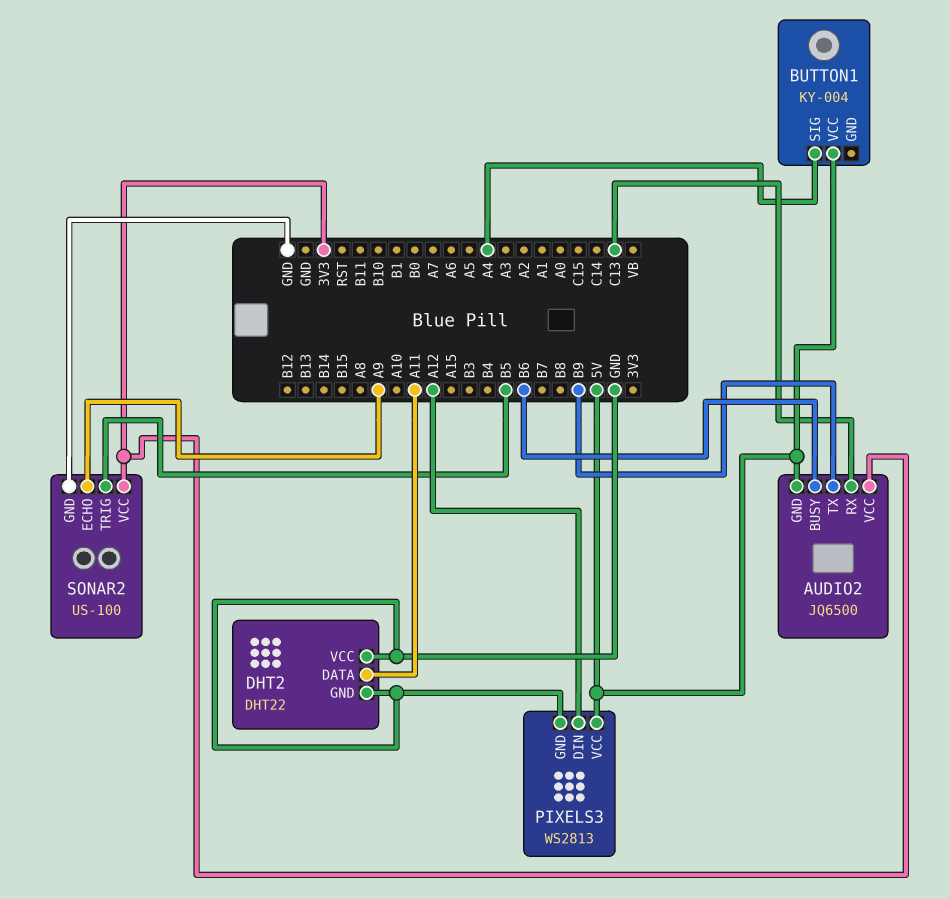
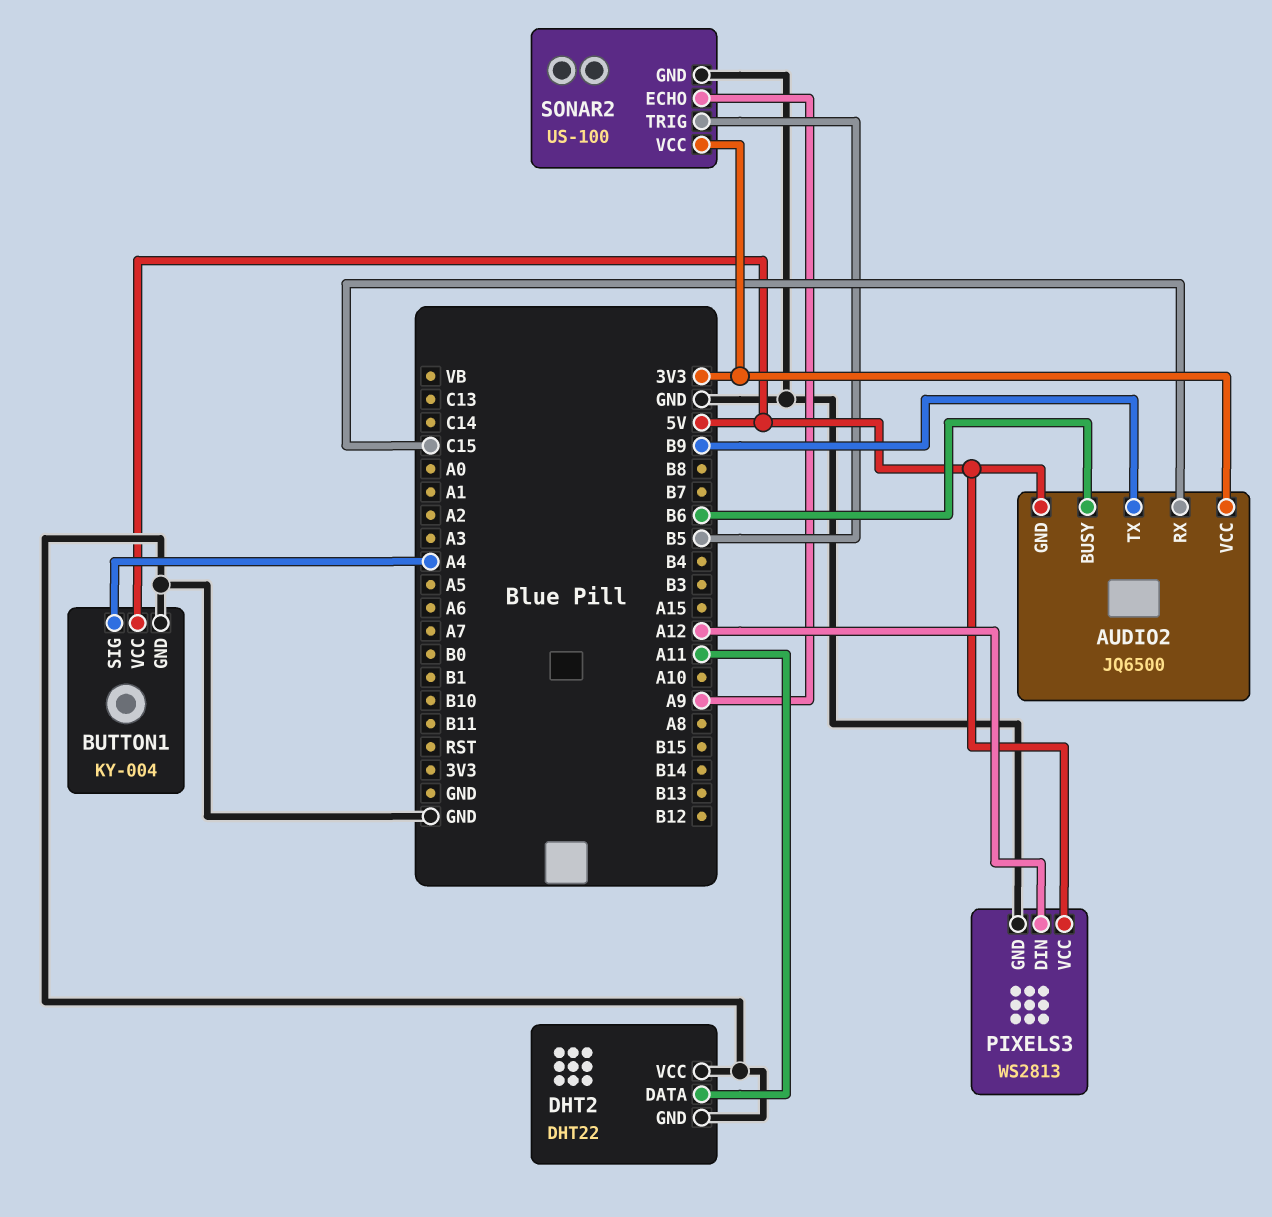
AUDIO2 pin RX: C13 -> C15
BUTTON1 pin GND: none -> GND

